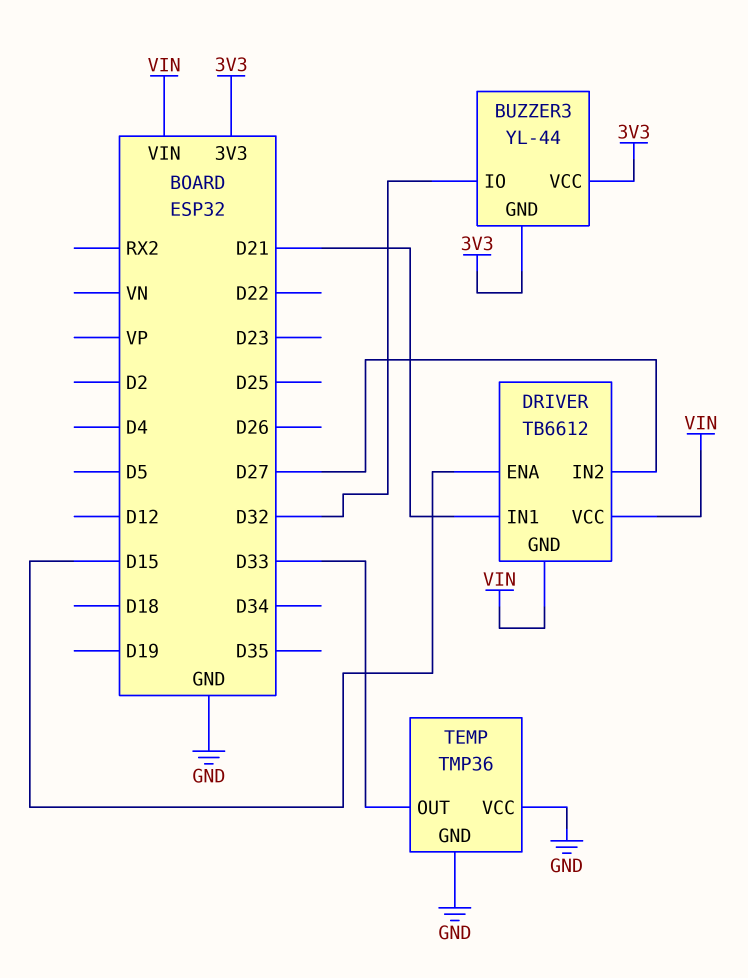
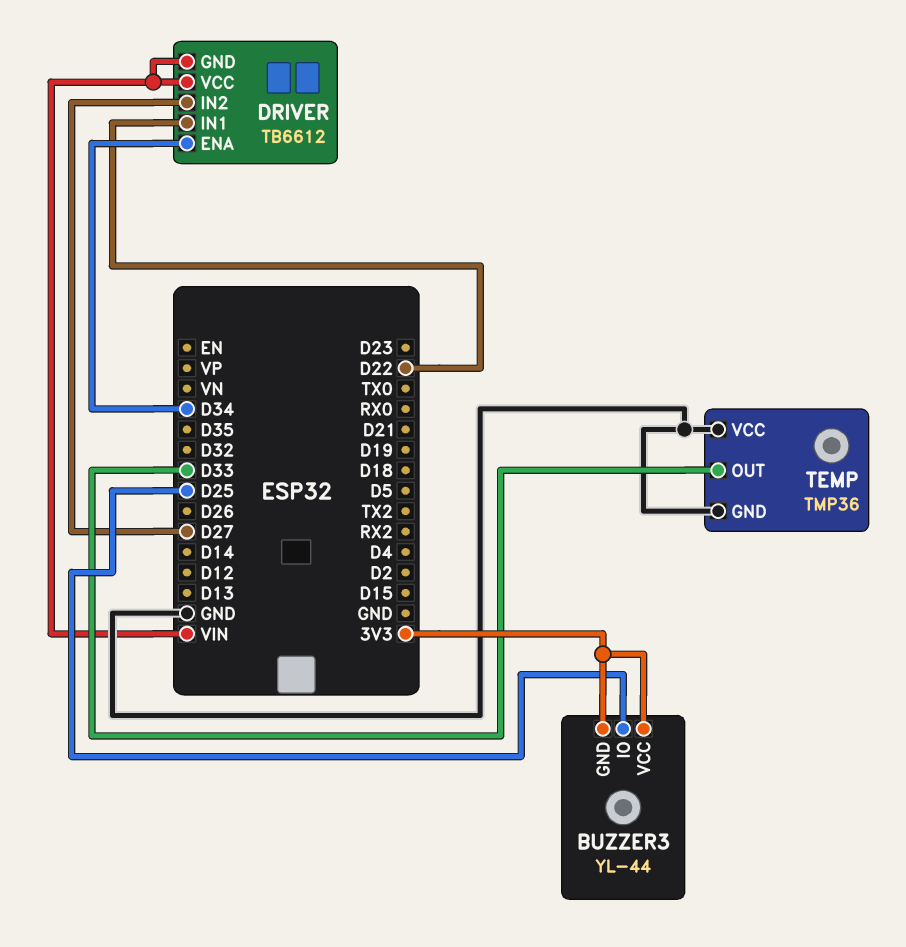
BUZZER3 pin IO: D32 -> D25
DRIVER pin ENA: D15 -> D34
DRIVER pin IN1: D21 -> D22

